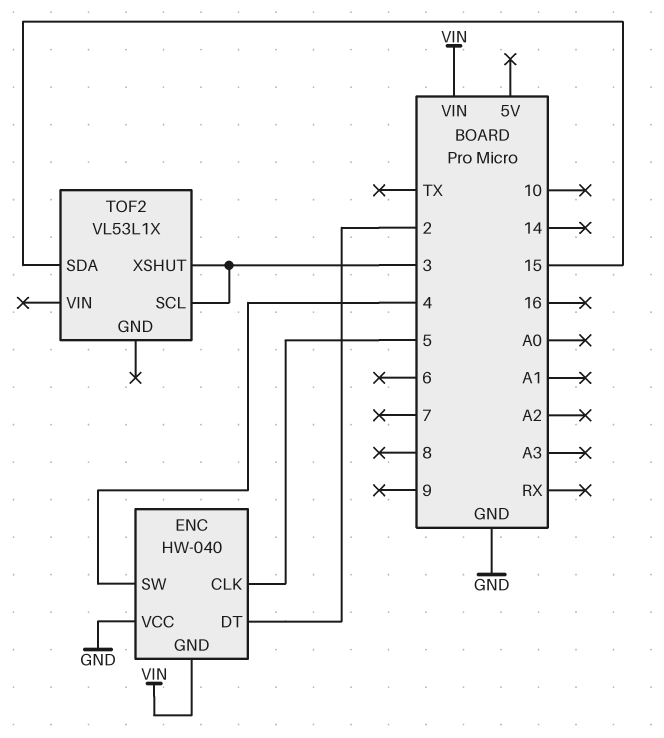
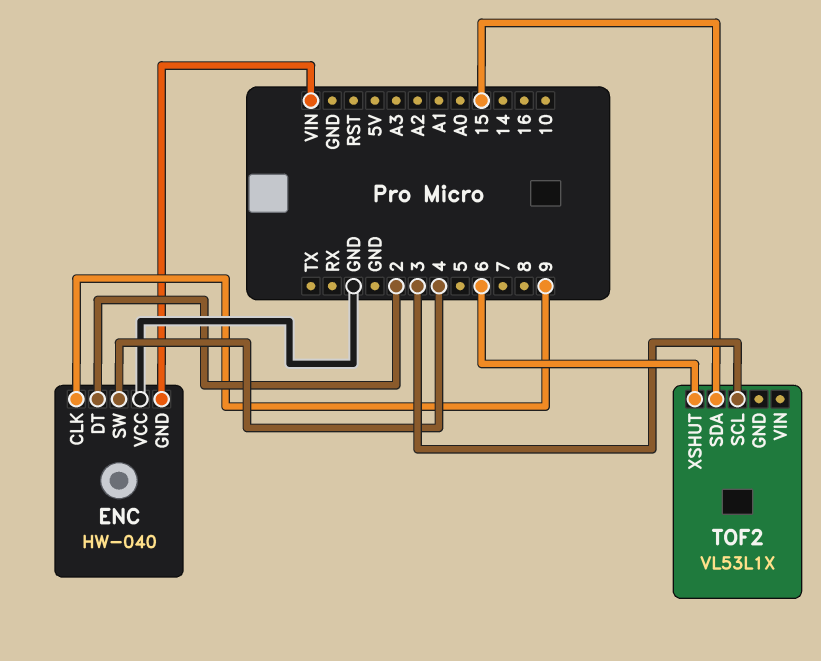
ENC pin CLK: 5 -> 9
TOF2 pin XSHUT: 3 -> 6

